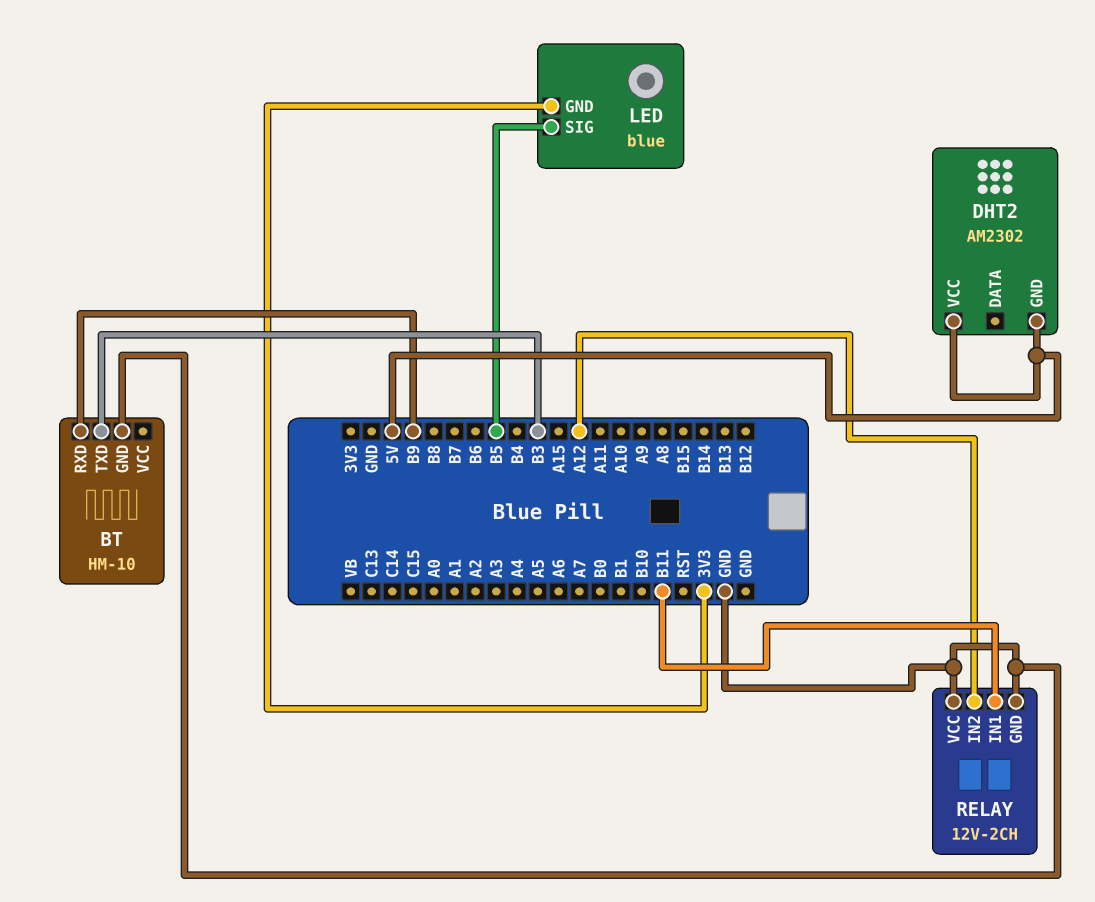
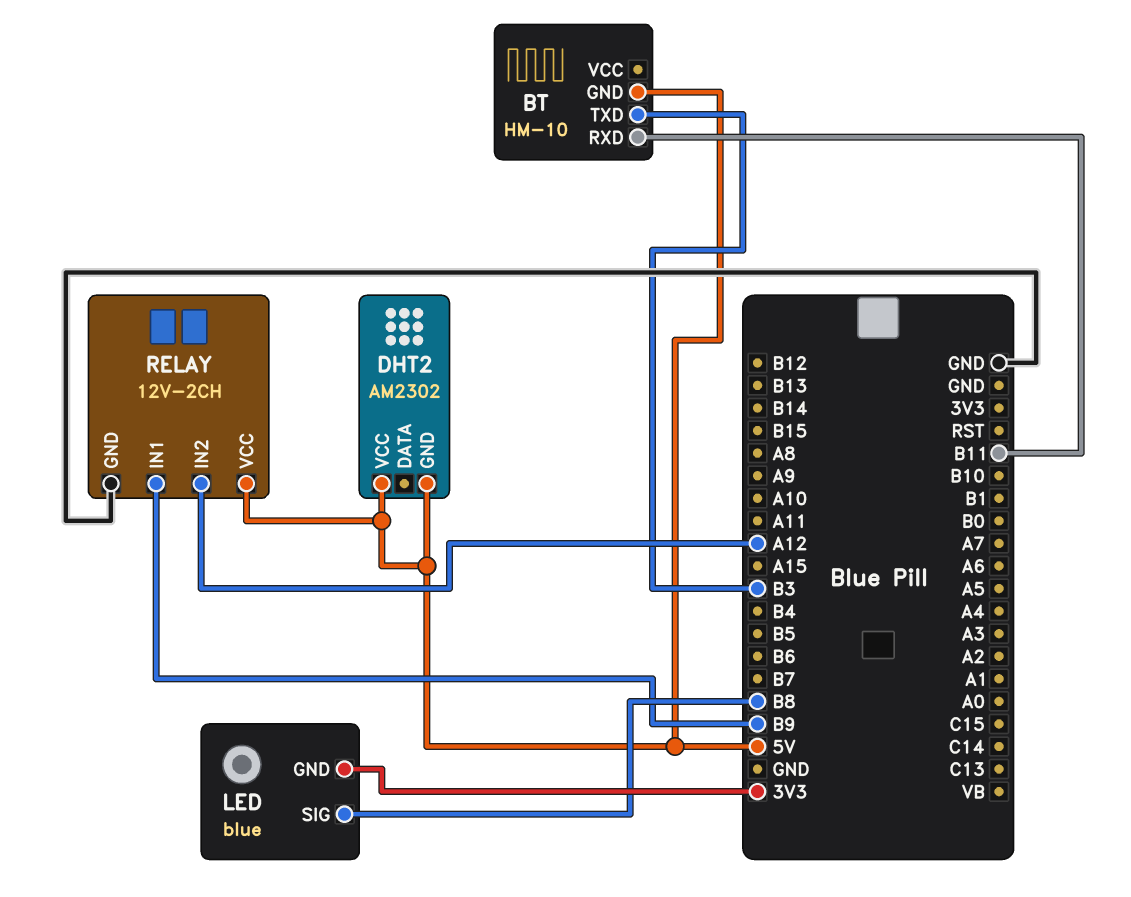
BT pin GND: GND -> 5V
BT pin RXD: B9 -> B11
LED pin SIG: B5 -> B8
RELAY pin IN1: B11 -> B9
RELAY pin VCC: GND -> 5V

